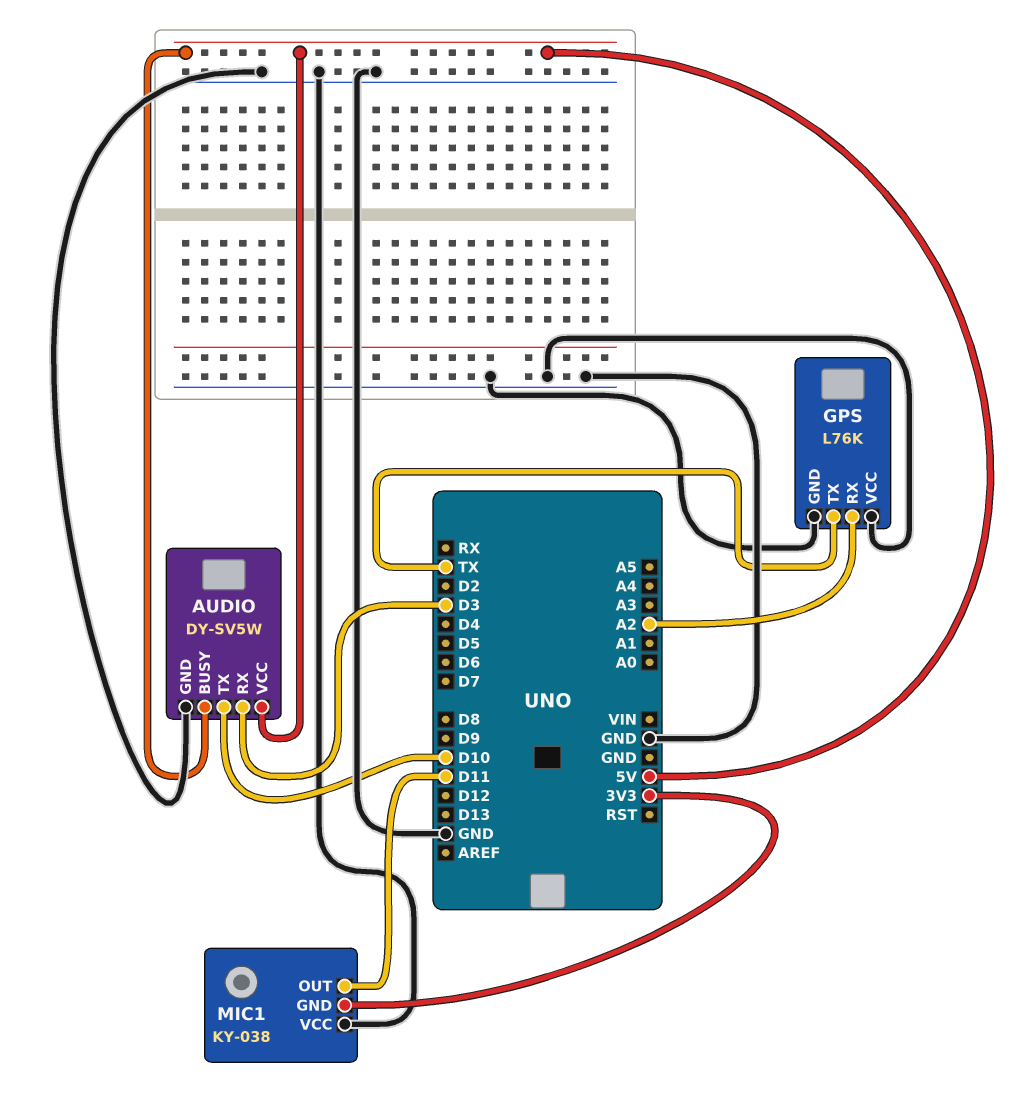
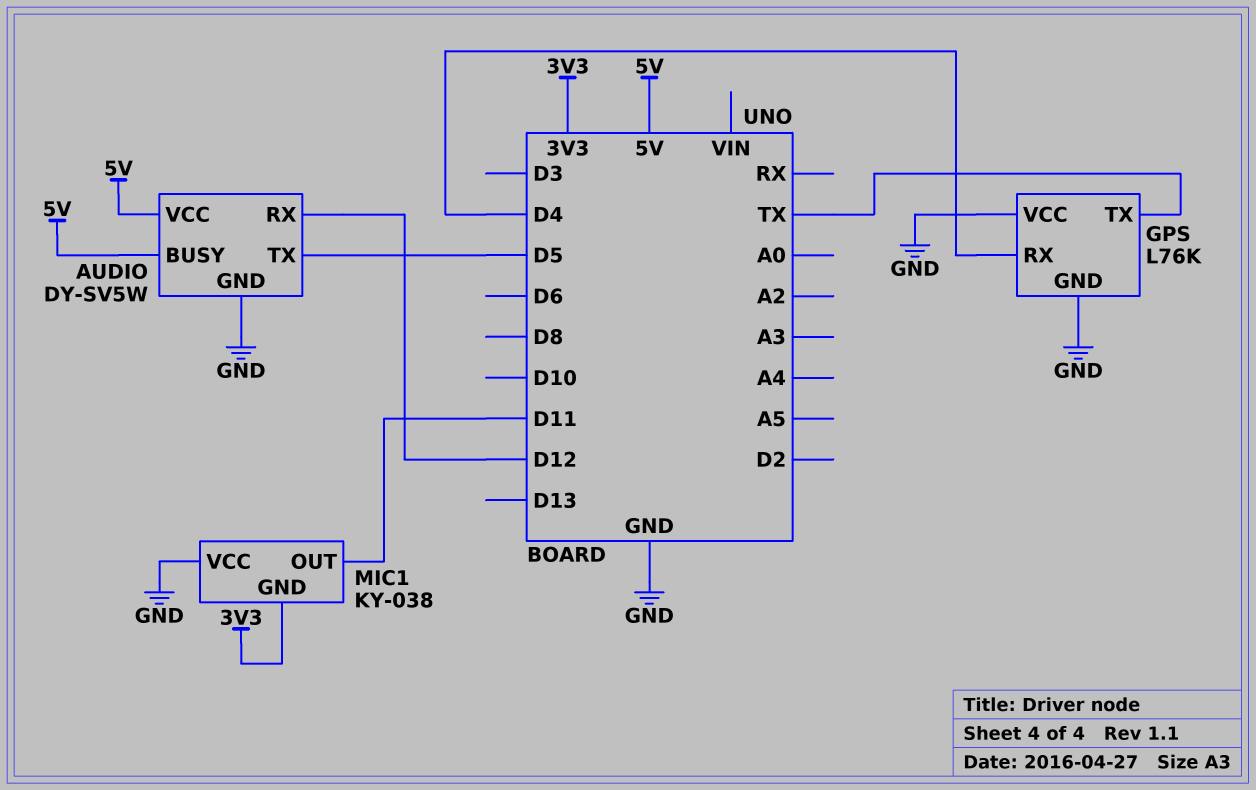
AUDIO pin RX: D3 -> D12
AUDIO pin TX: D10 -> D5
GPS pin RX: A2 -> D4

